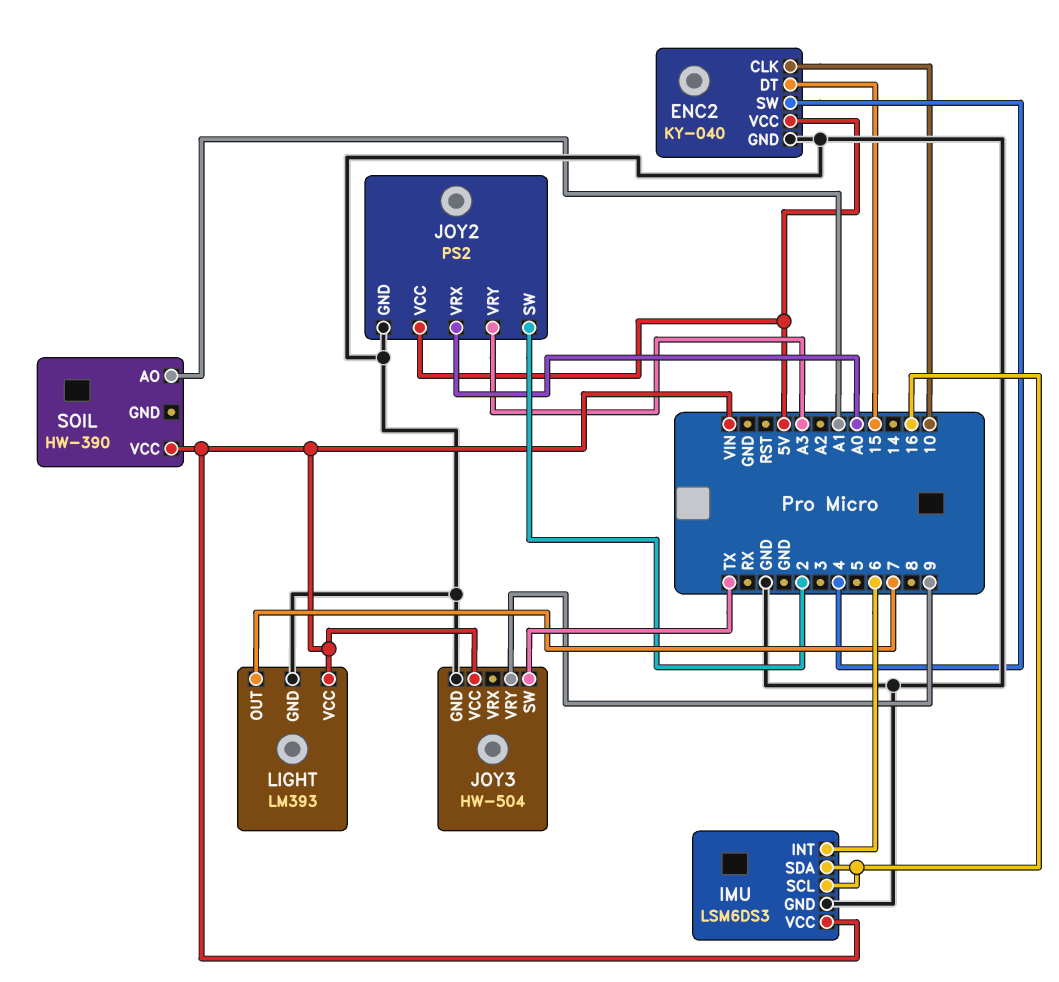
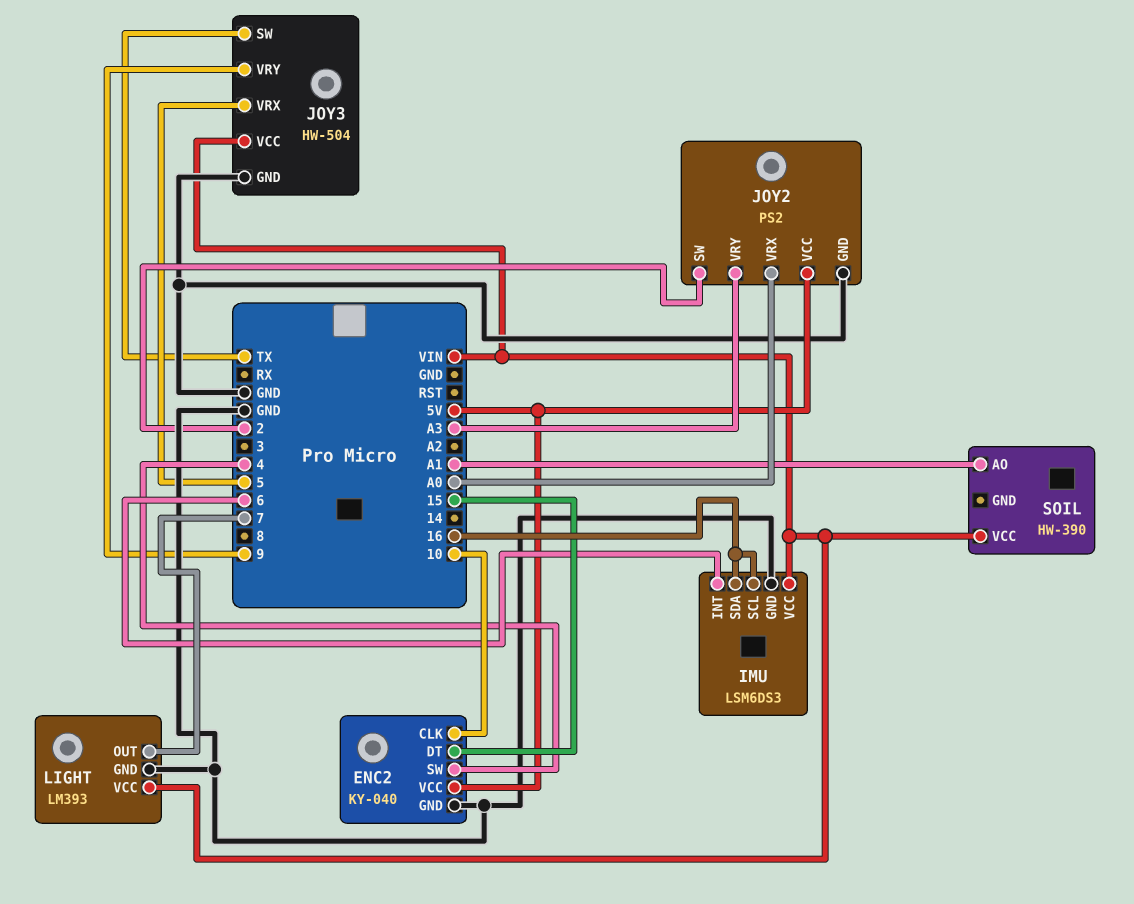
JOY3 pin VRX: none -> 5

